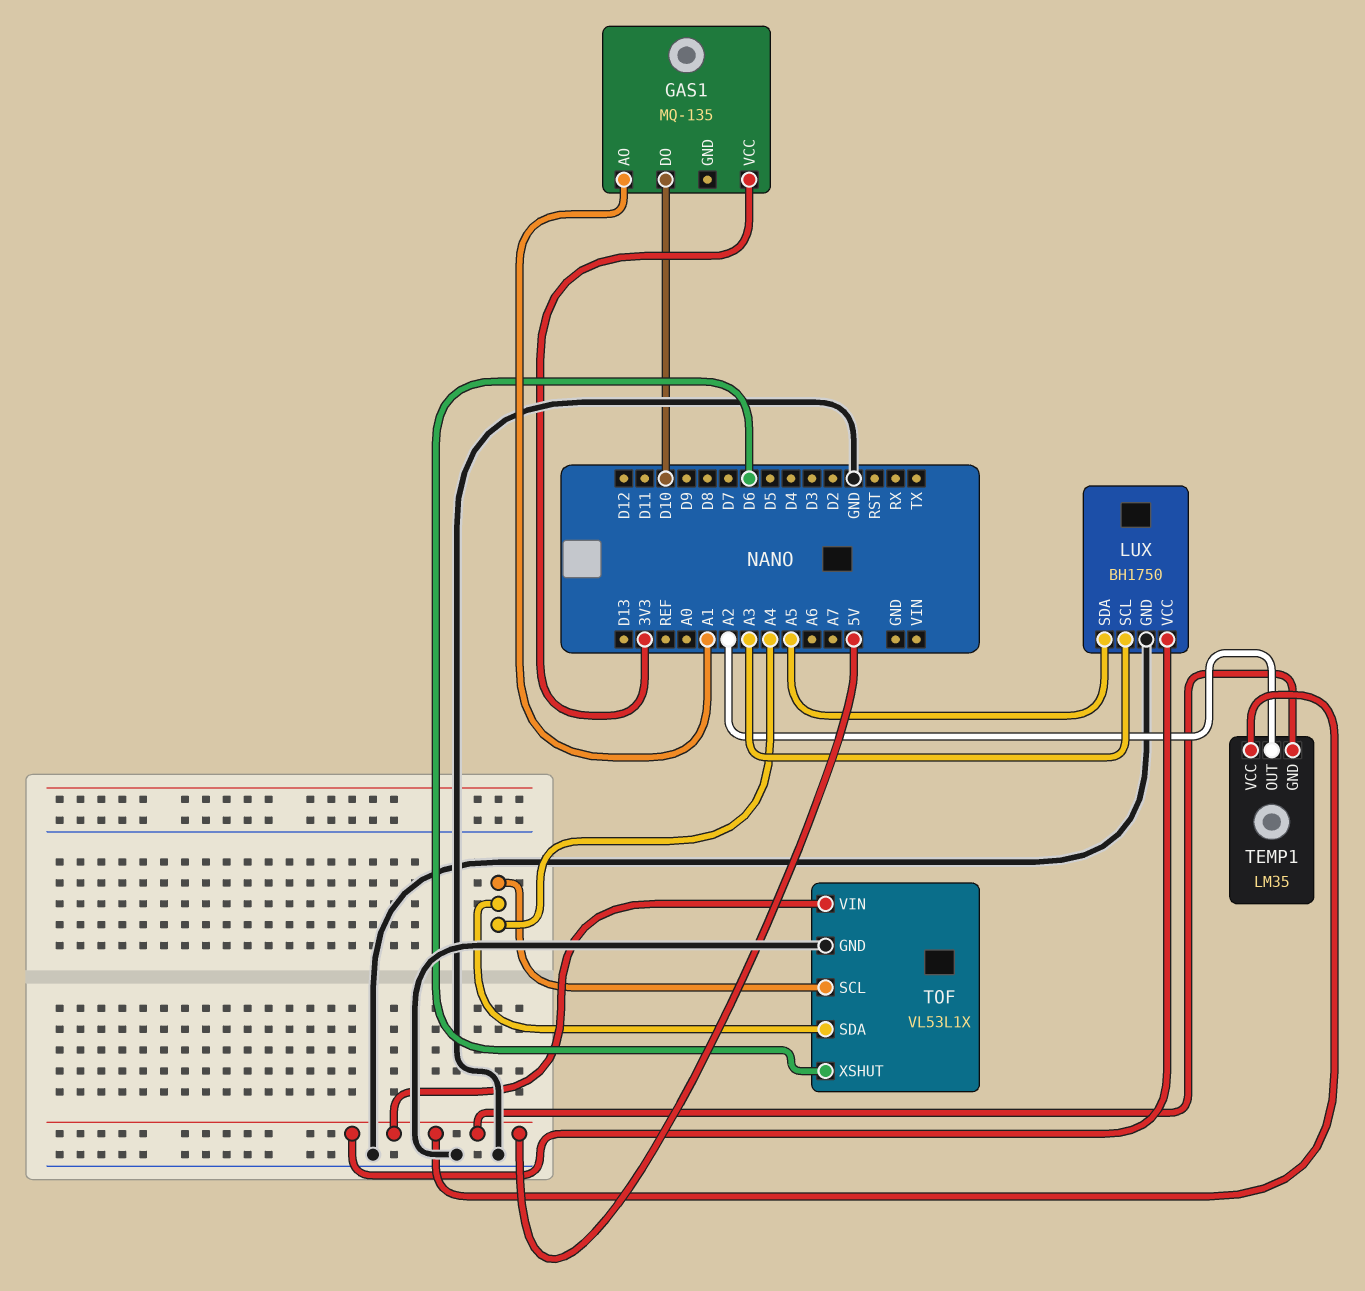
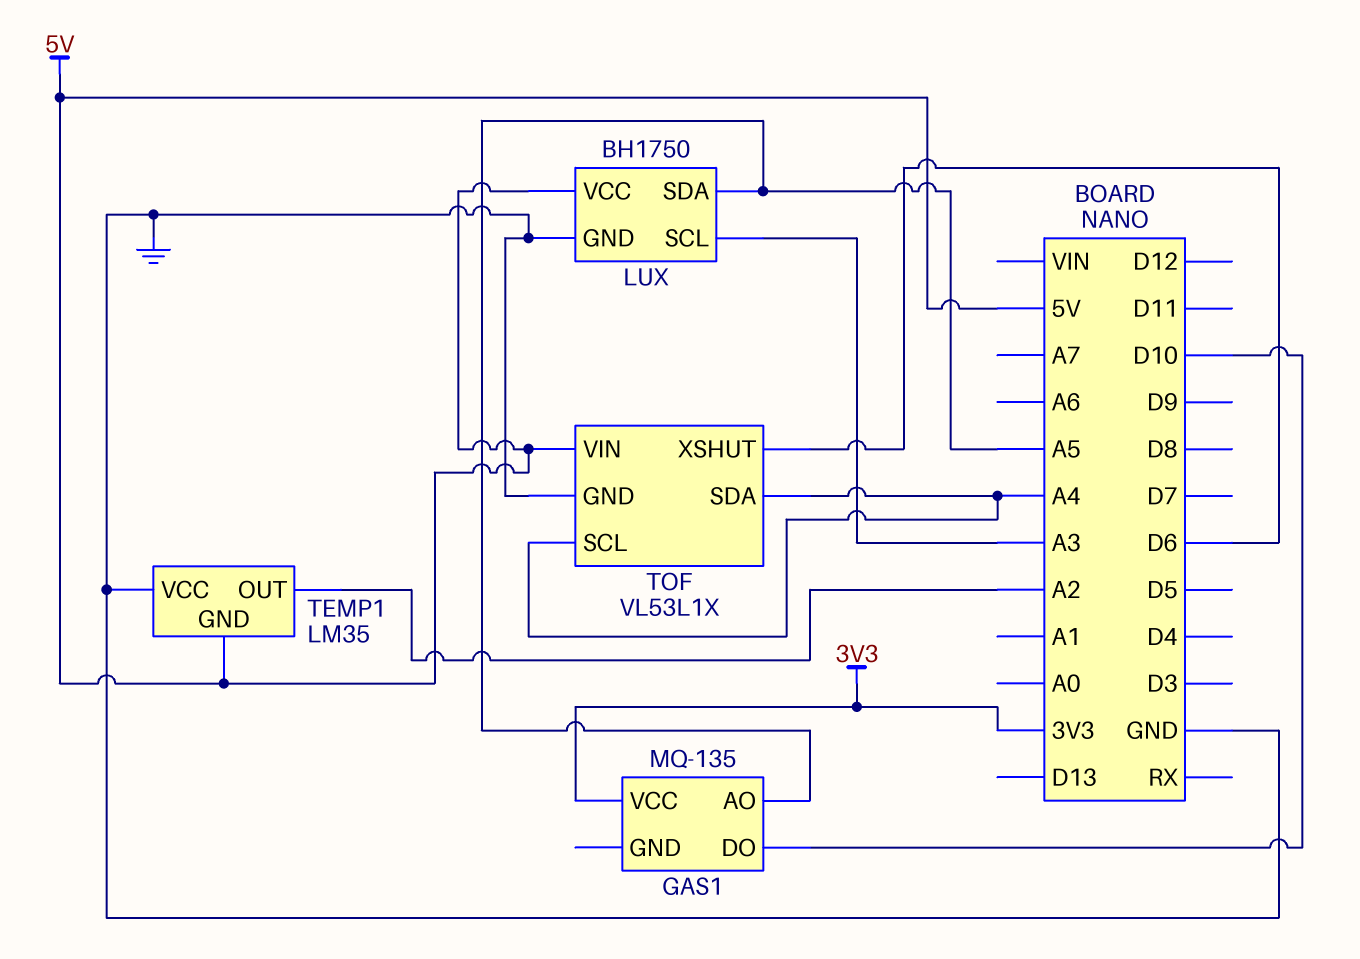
GAS1 pin AO: A1 -> A5
TEMP1 pin VCC: 5V -> GND

